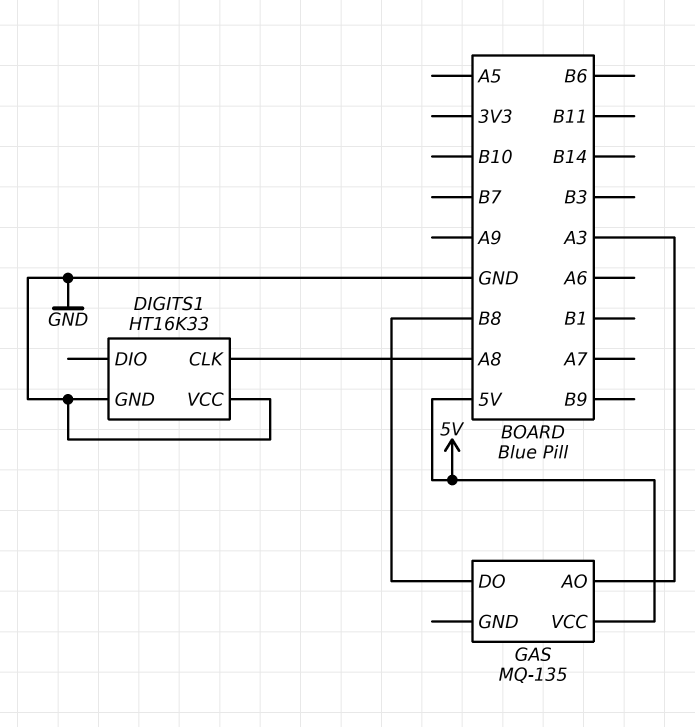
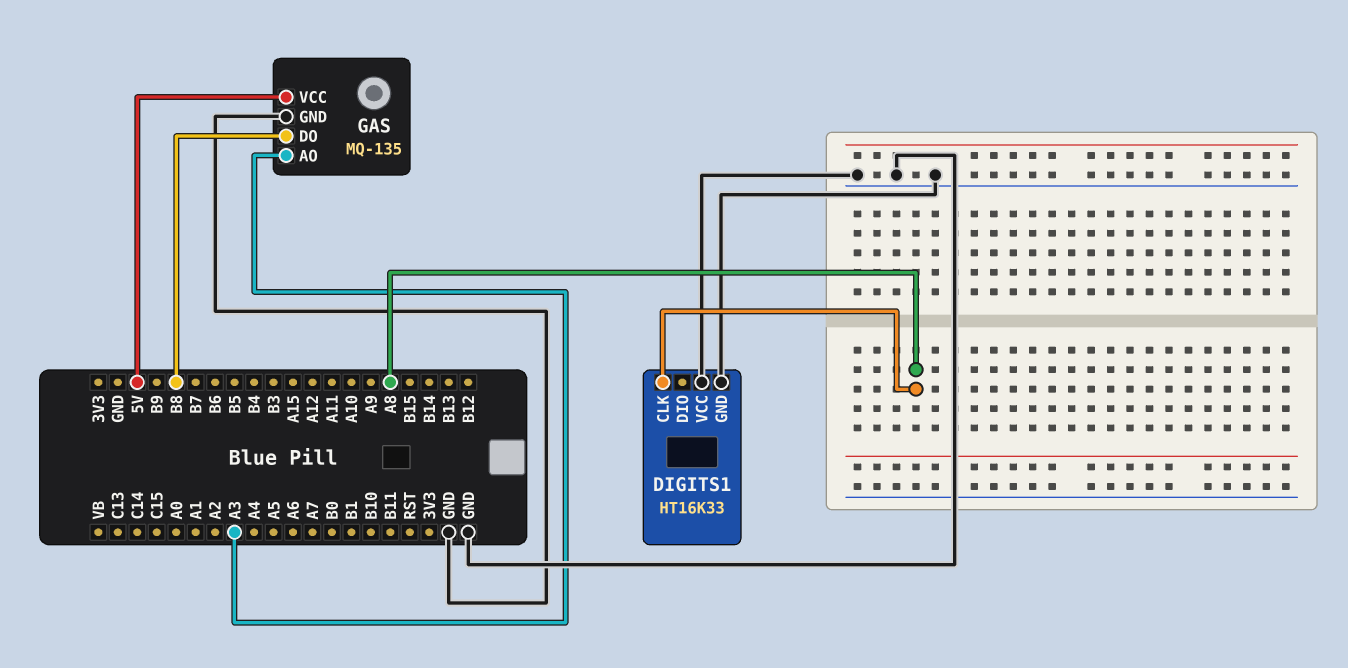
GAS pin GND: none -> GND

